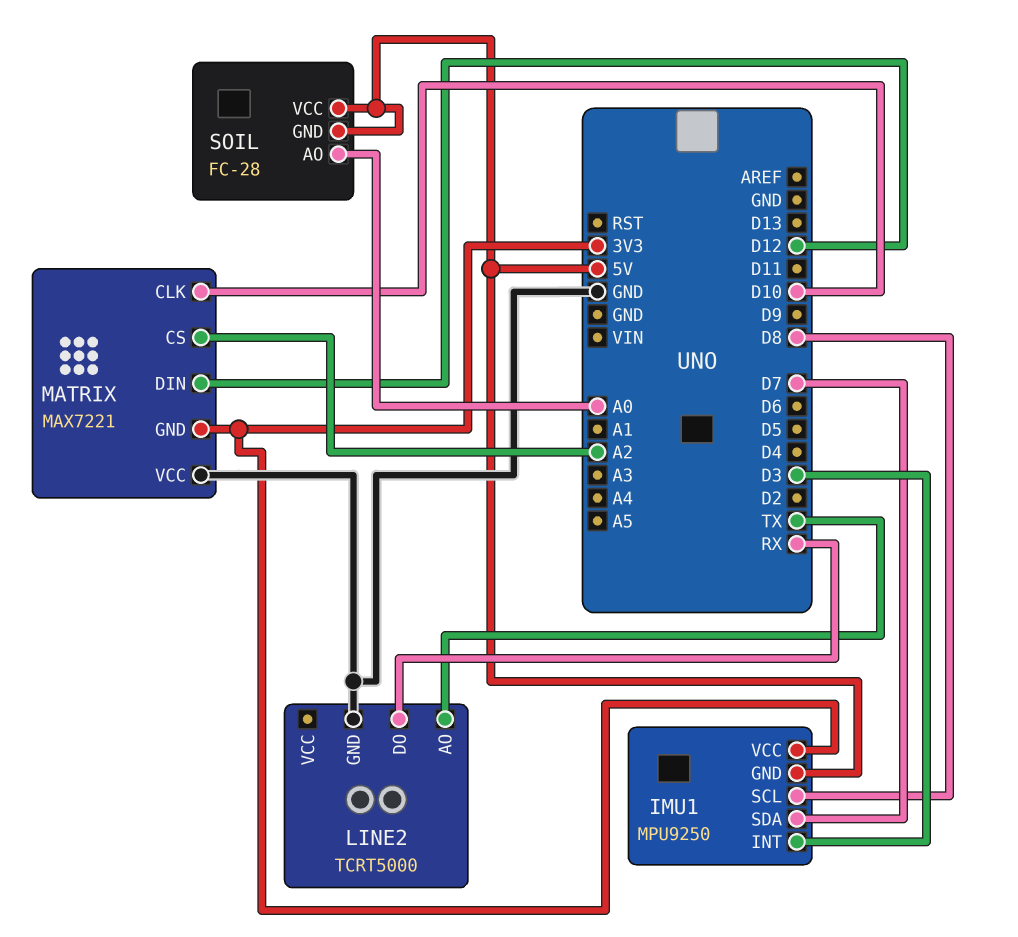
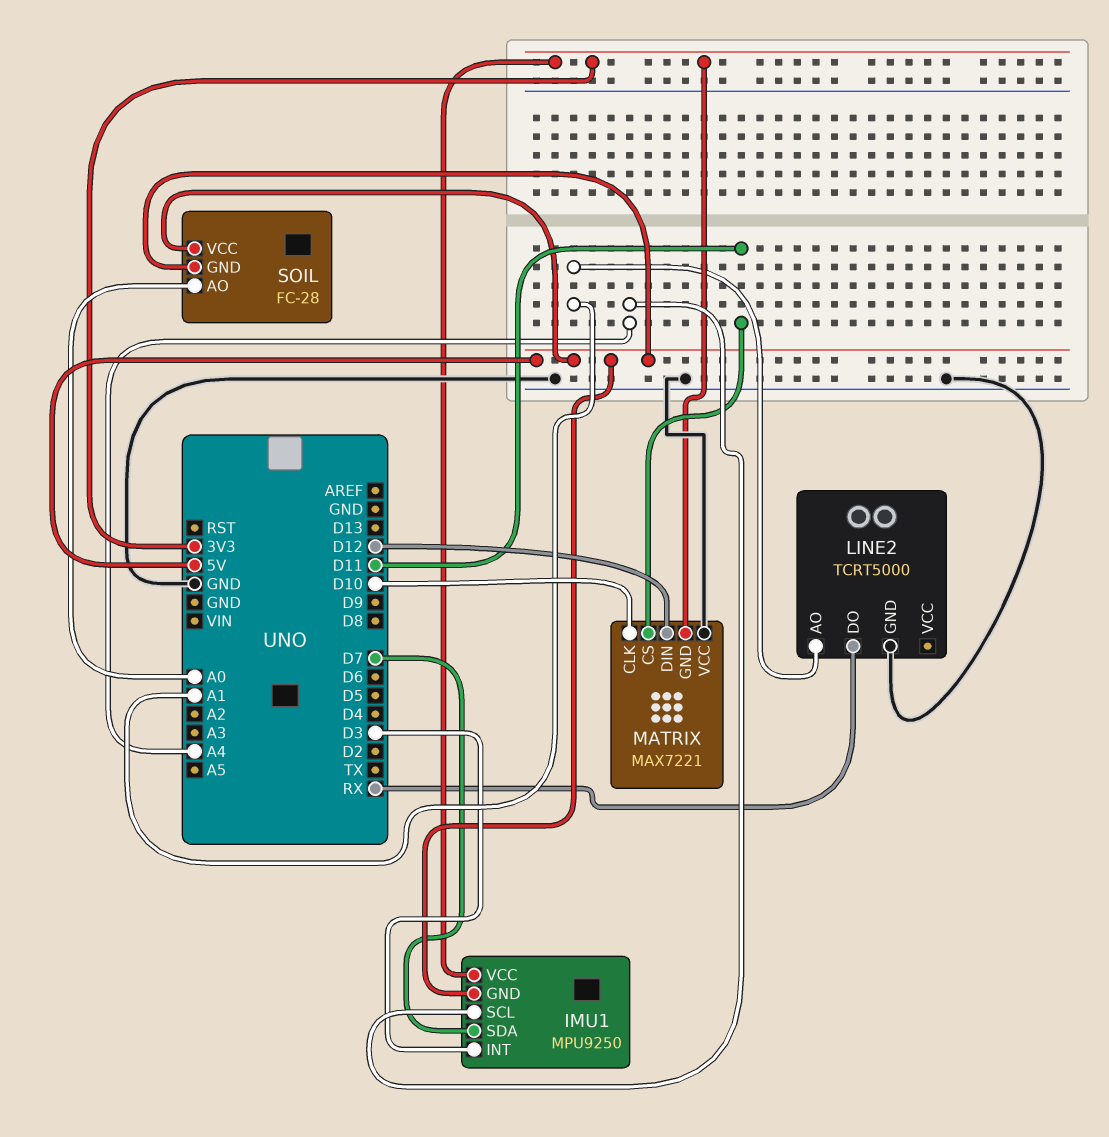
IMU1 pin SCL: D8 -> A4
LINE2 pin AO: TX -> A1
MATRIX pin CS: A2 -> D11

